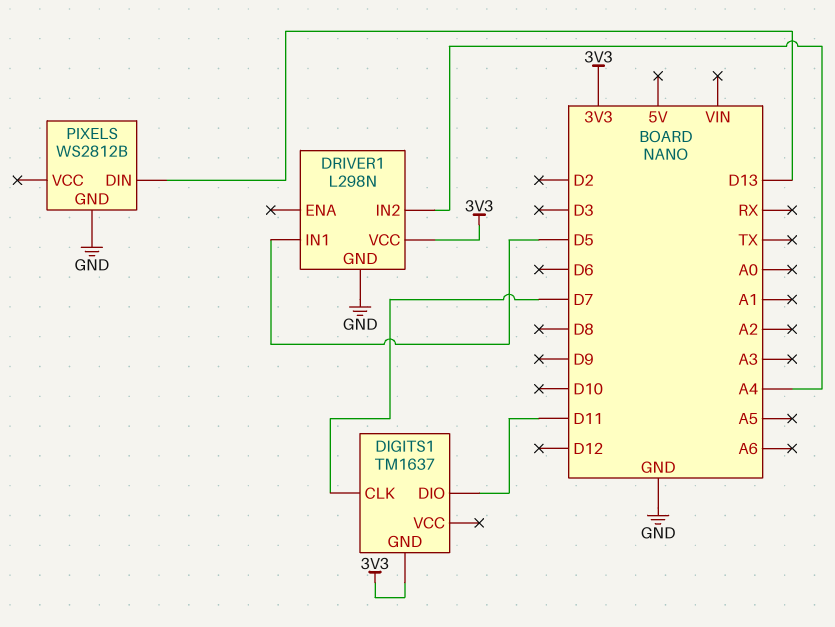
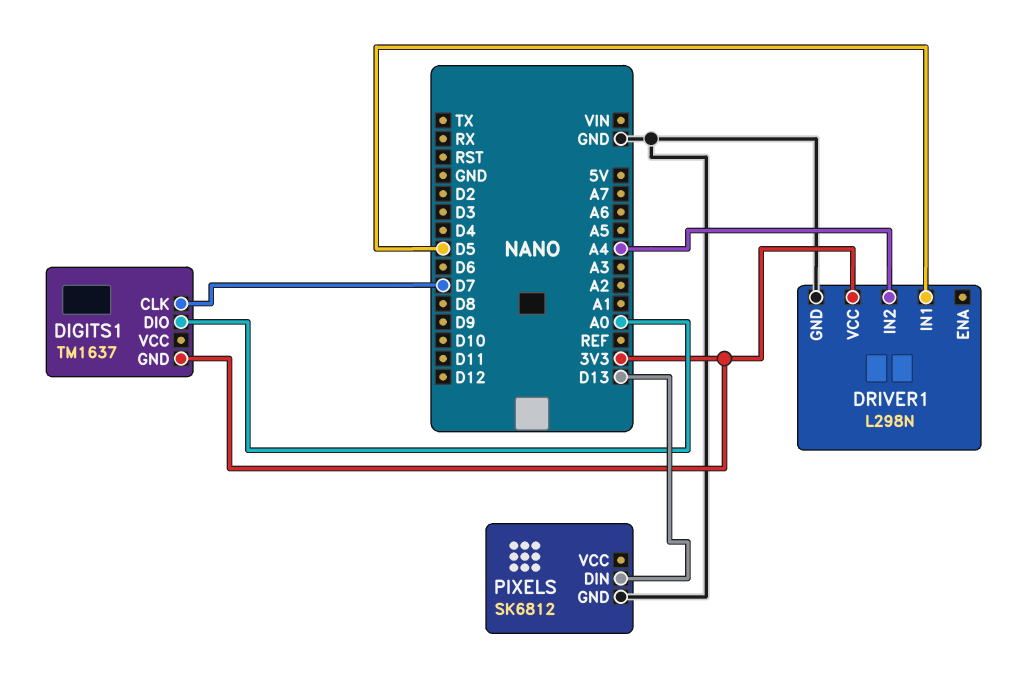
DIGITS1 pin DIO: D11 -> A0
PIXELS: WS2812B -> SK6812

